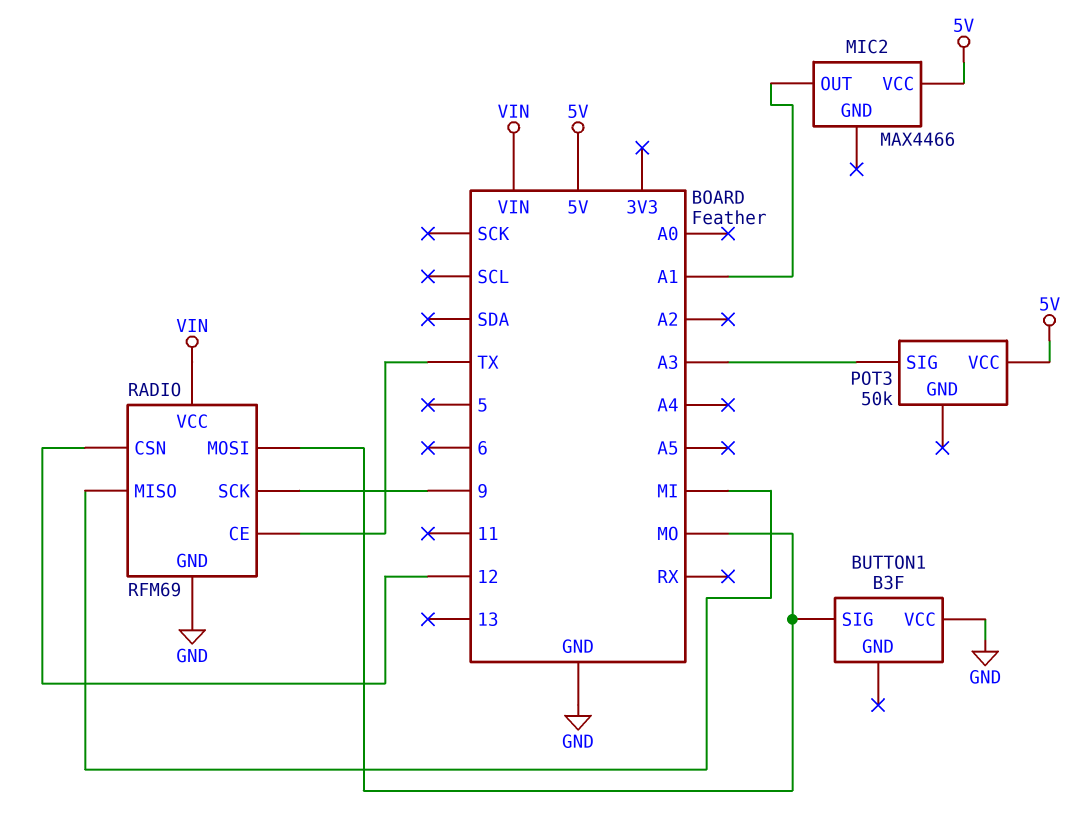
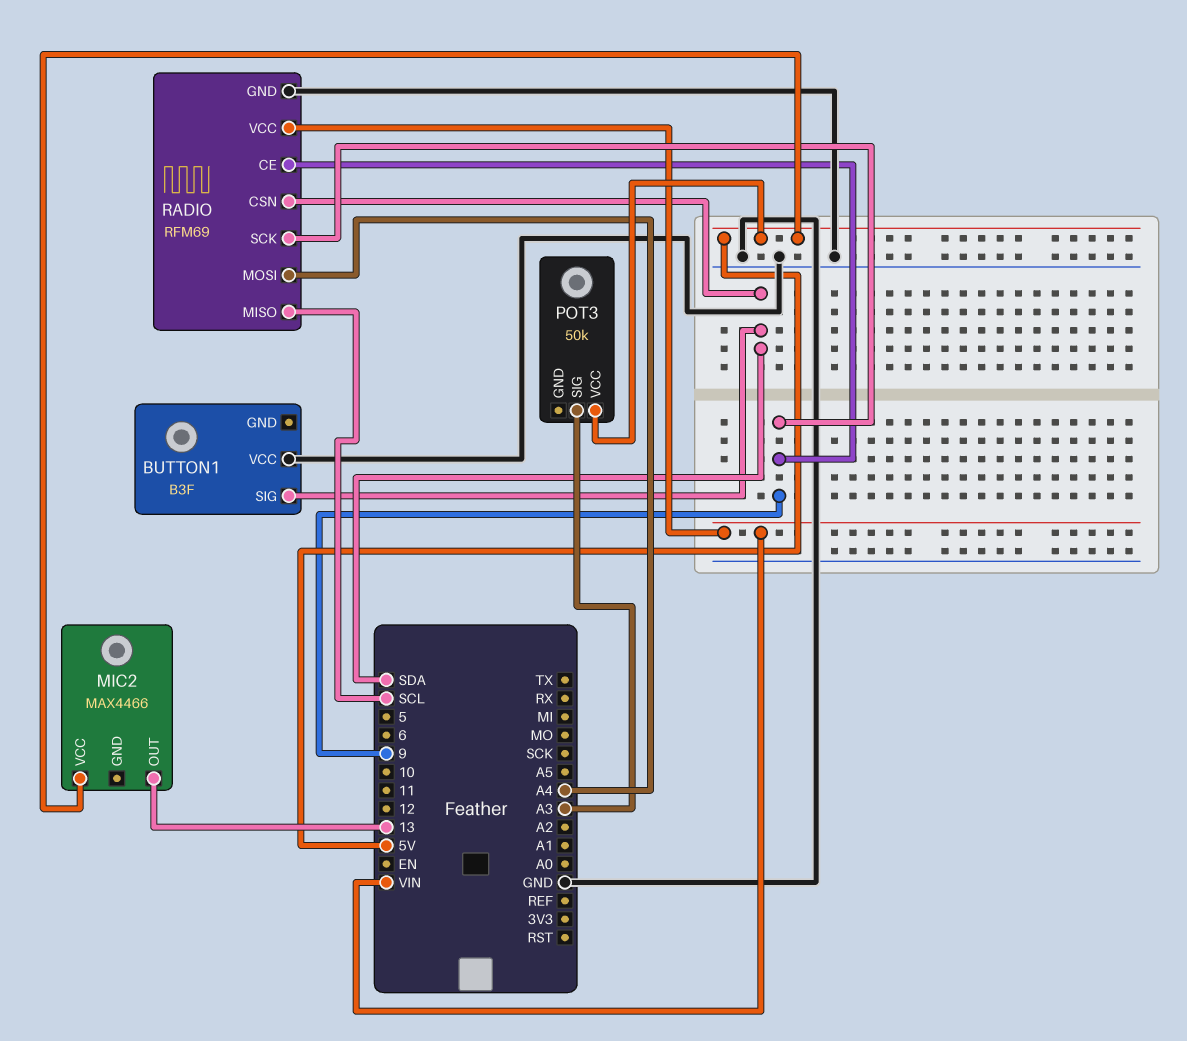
BUTTON1 pin SIG: MO -> SDA
MIC2 pin OUT: A1 -> 13
RADIO pin CE: TX -> 9
RADIO pin CSN: 12 -> SDA
RADIO pin MISO: MI -> SCL
RADIO pin MOSI: MO -> A4

